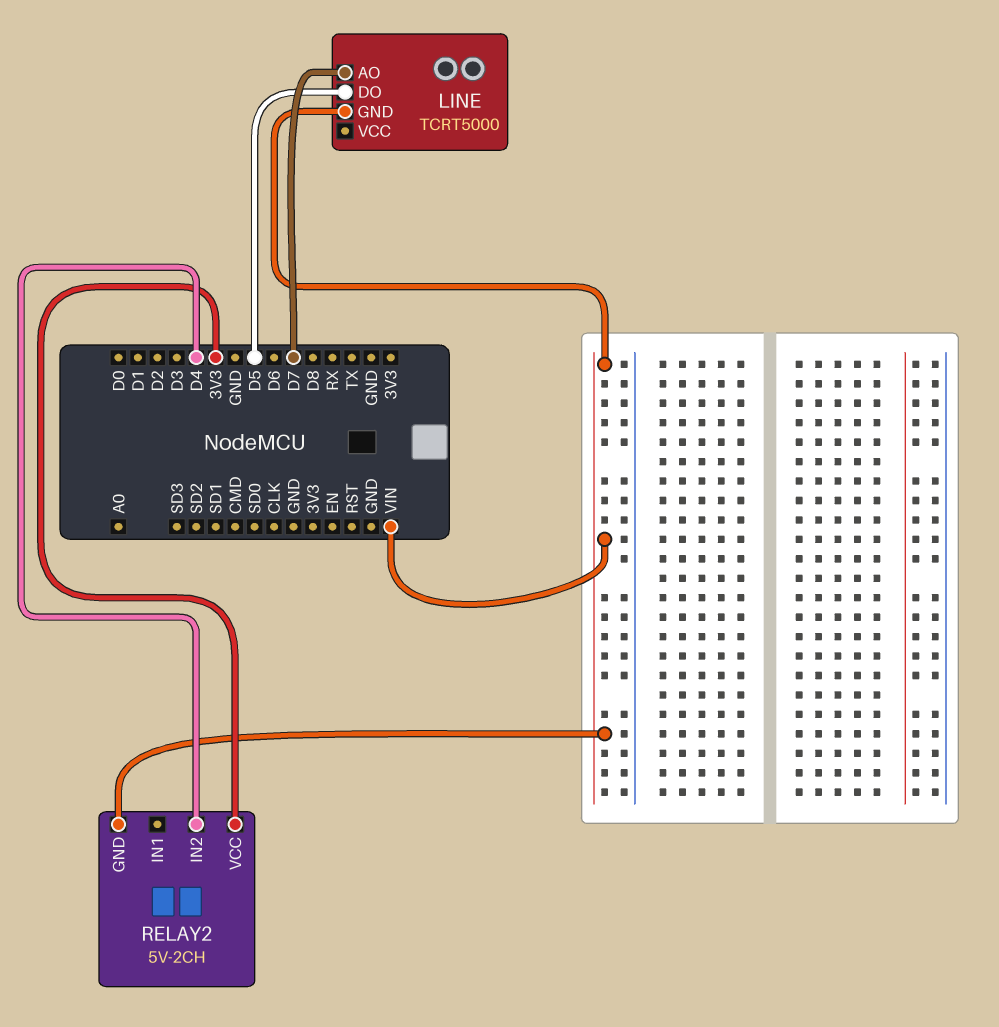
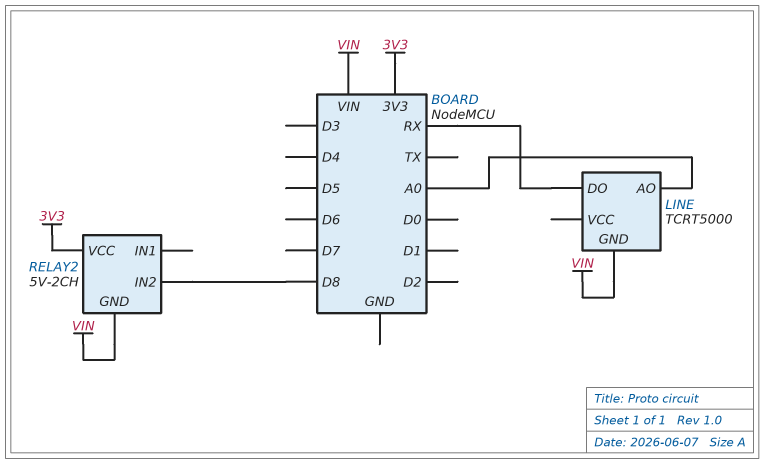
LINE pin AO: D7 -> A0
LINE pin DO: D5 -> RX
RELAY2 pin IN2: D4 -> D8

